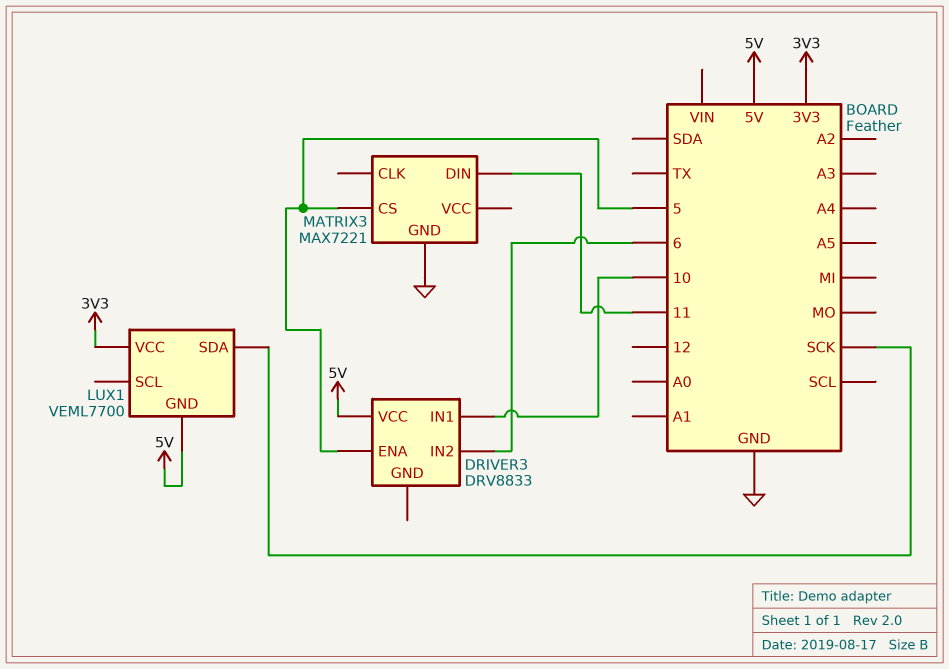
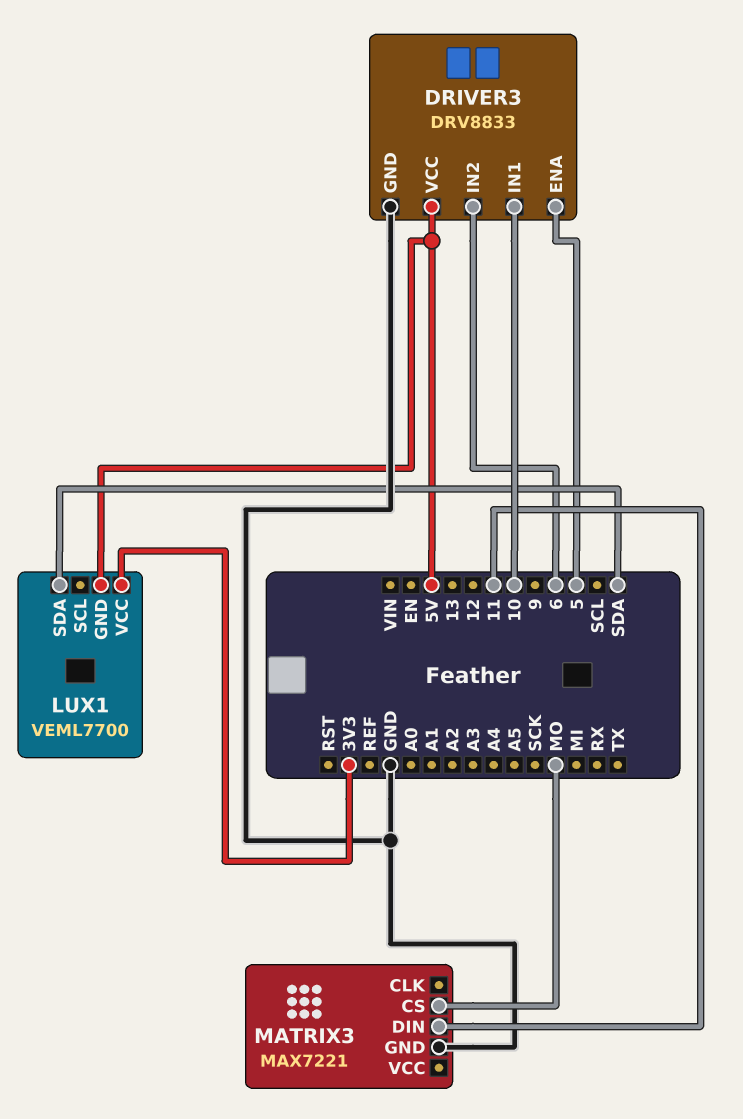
DRIVER3 pin GND: none -> GND
LUX1 pin SDA: SCK -> SDA
MATRIX3 pin CS: 5 -> MO

